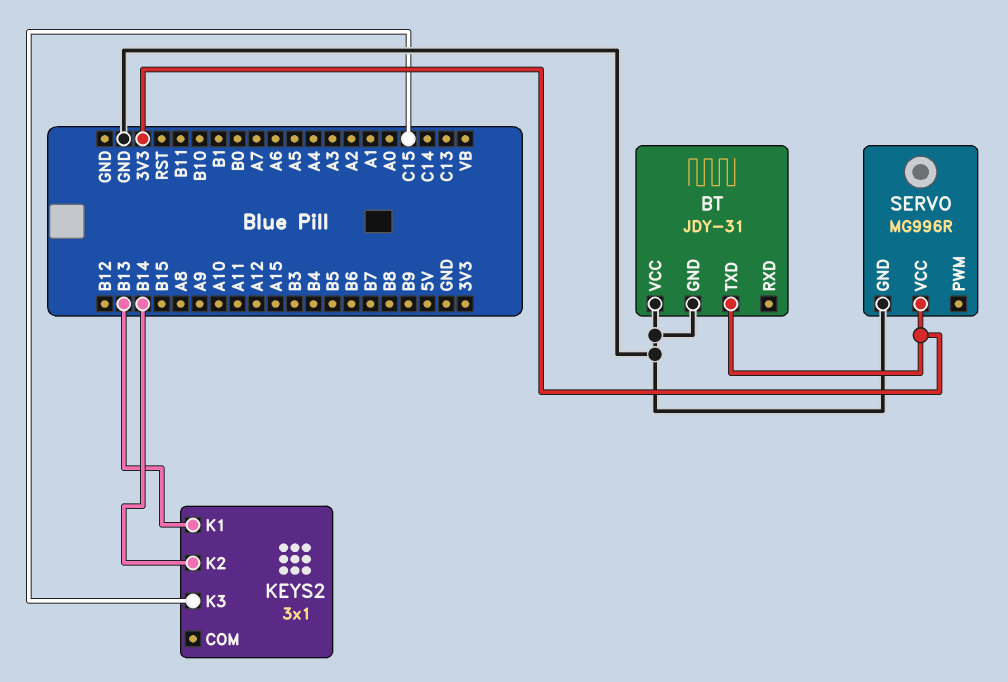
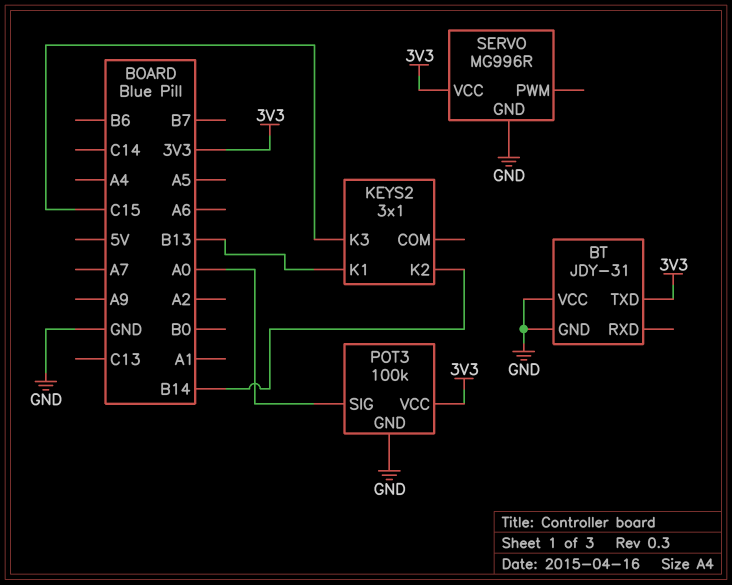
POT3: none -> 100k
POT3 pin GND: none -> GND
POT3 pin SIG: none -> A0
POT3 pin VCC: none -> 3V3

